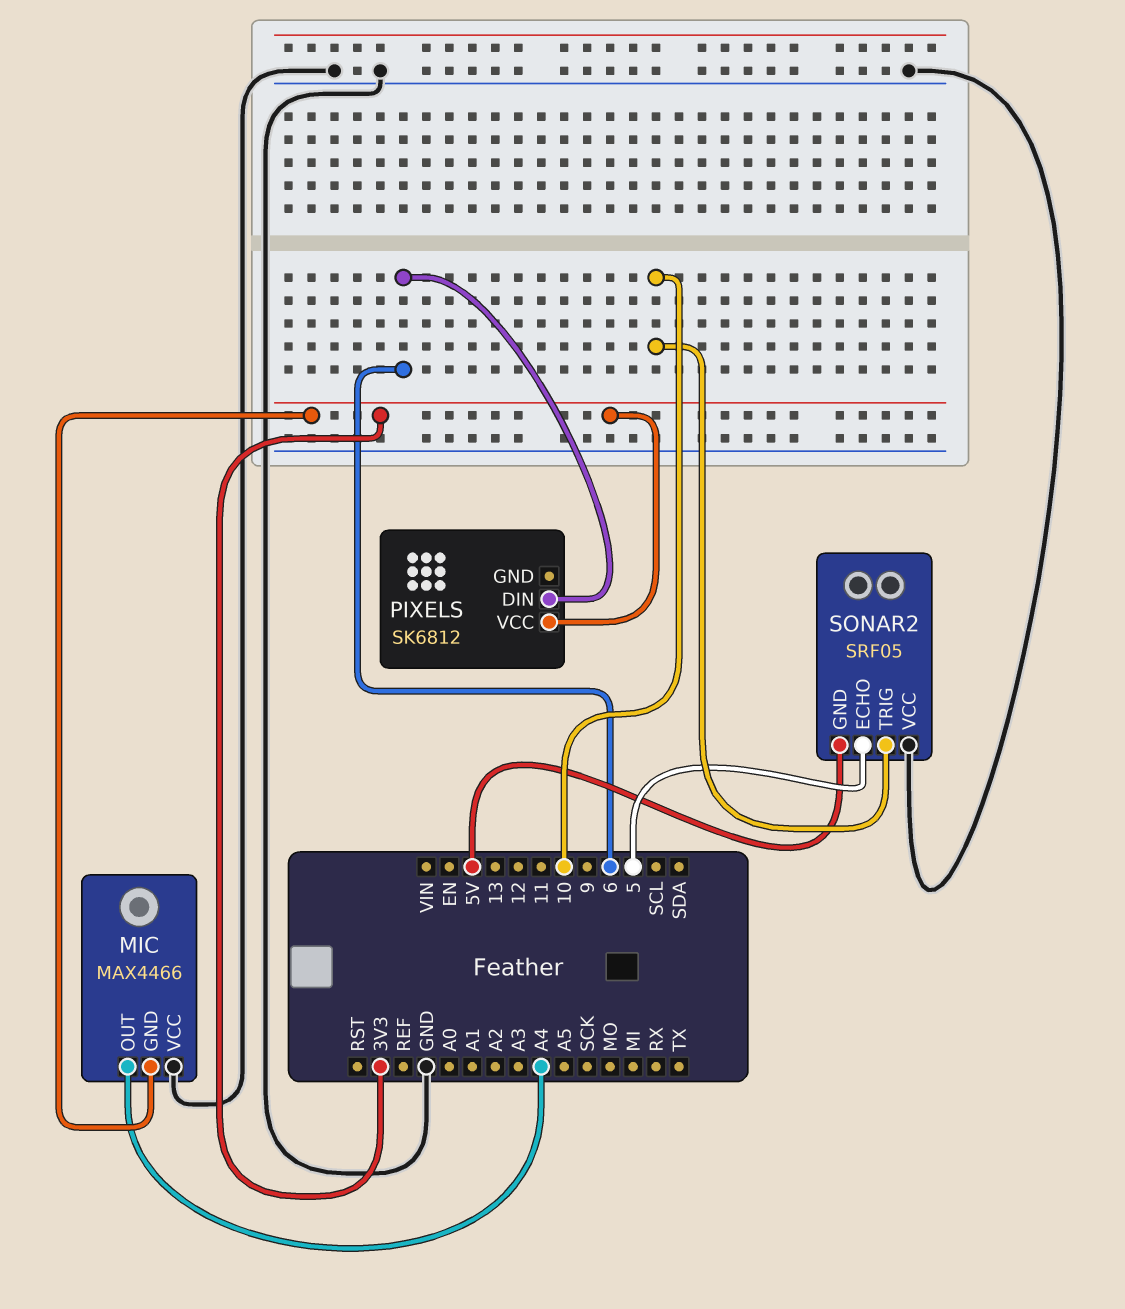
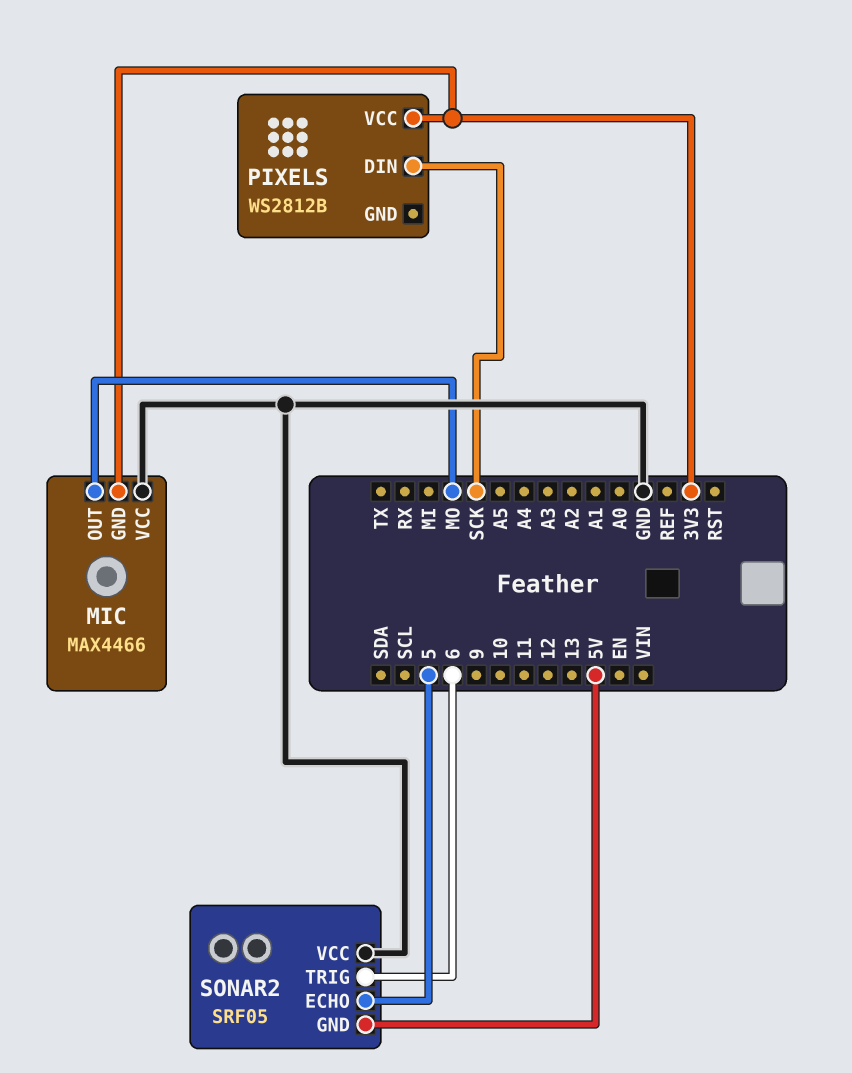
MIC pin OUT: A4 -> MO
PIXELS: SK6812 -> WS2812B
PIXELS pin DIN: 6 -> SCK
SONAR2 pin TRIG: 10 -> 6

